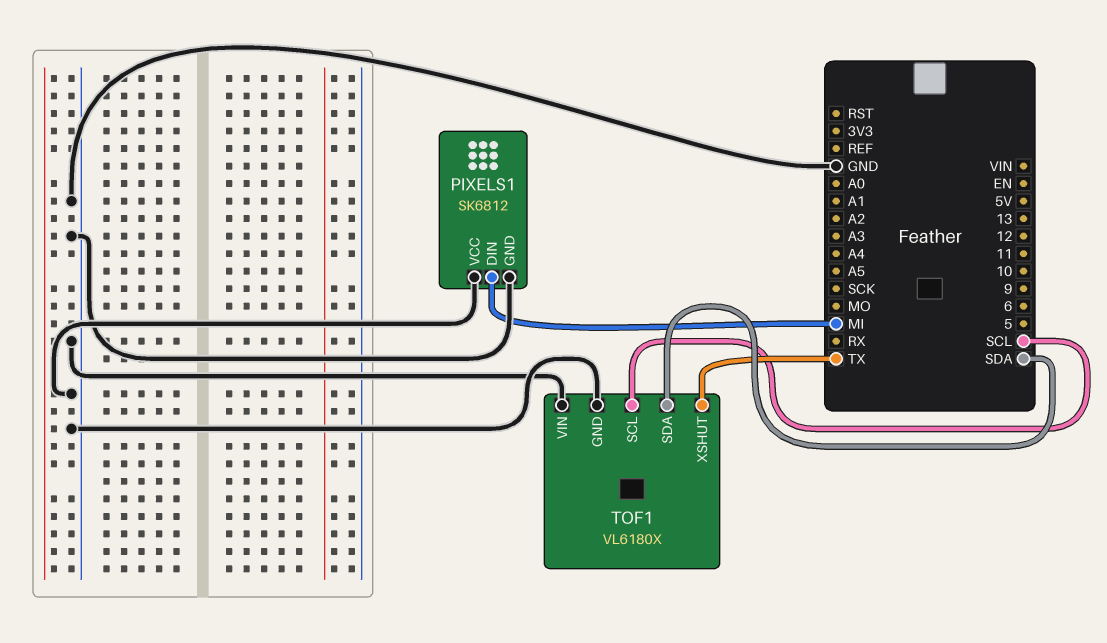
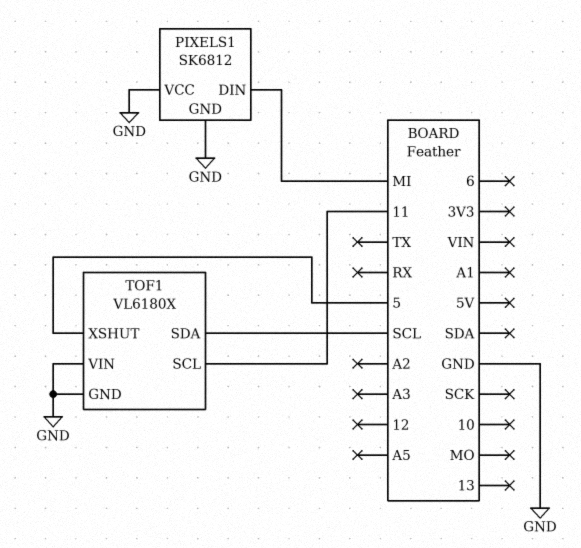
TOF1 pin SCL: SCL -> 11
TOF1 pin SDA: SDA -> SCL
TOF1 pin XSHUT: TX -> 5

